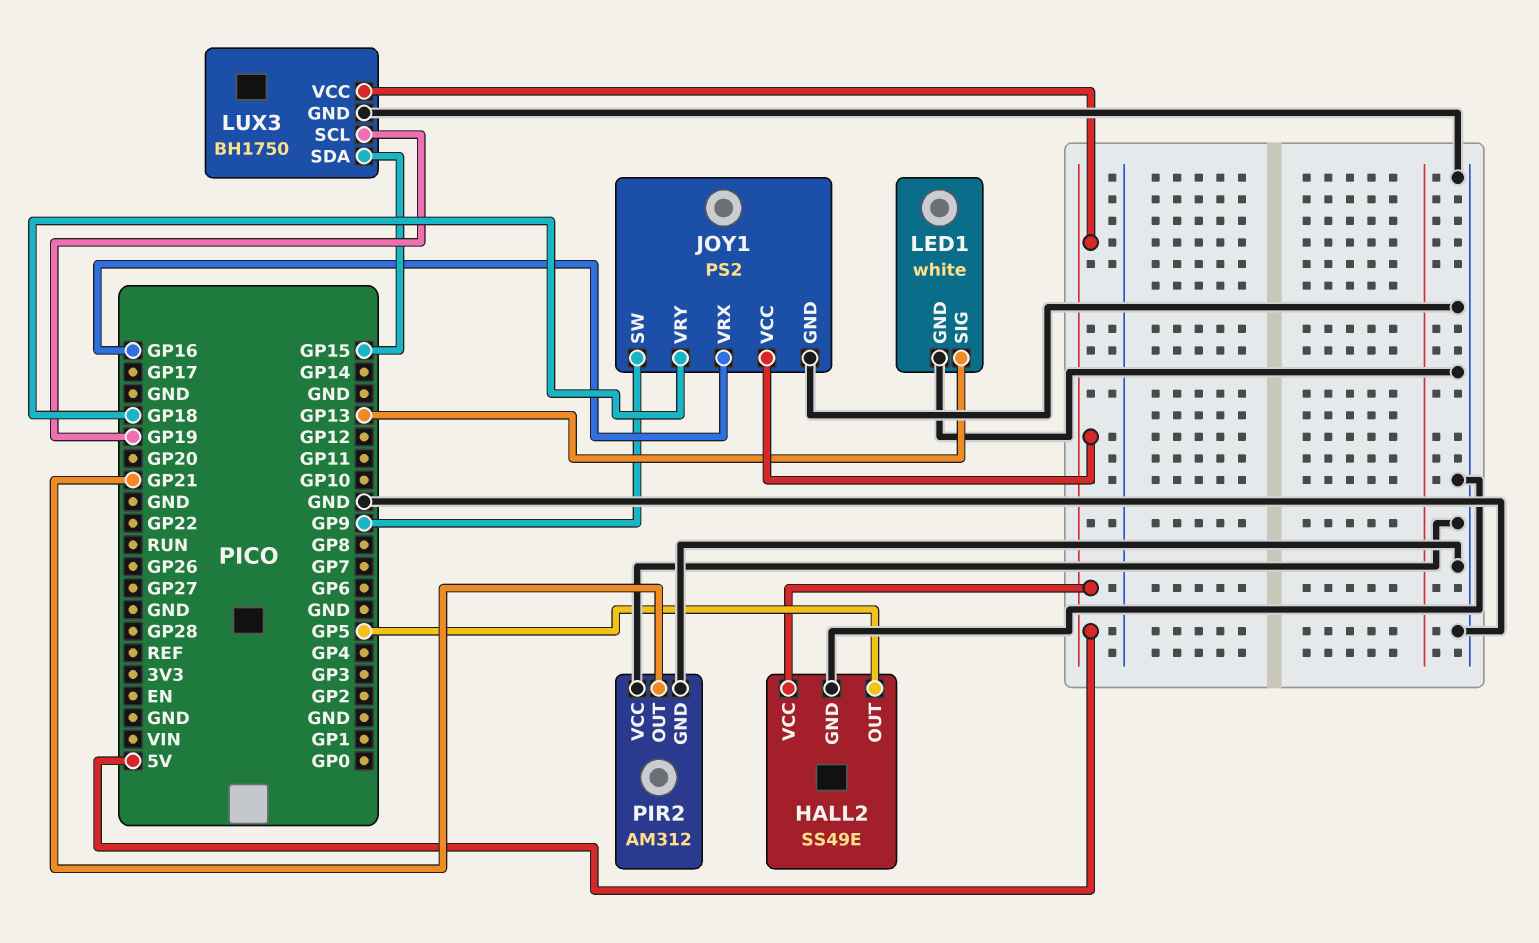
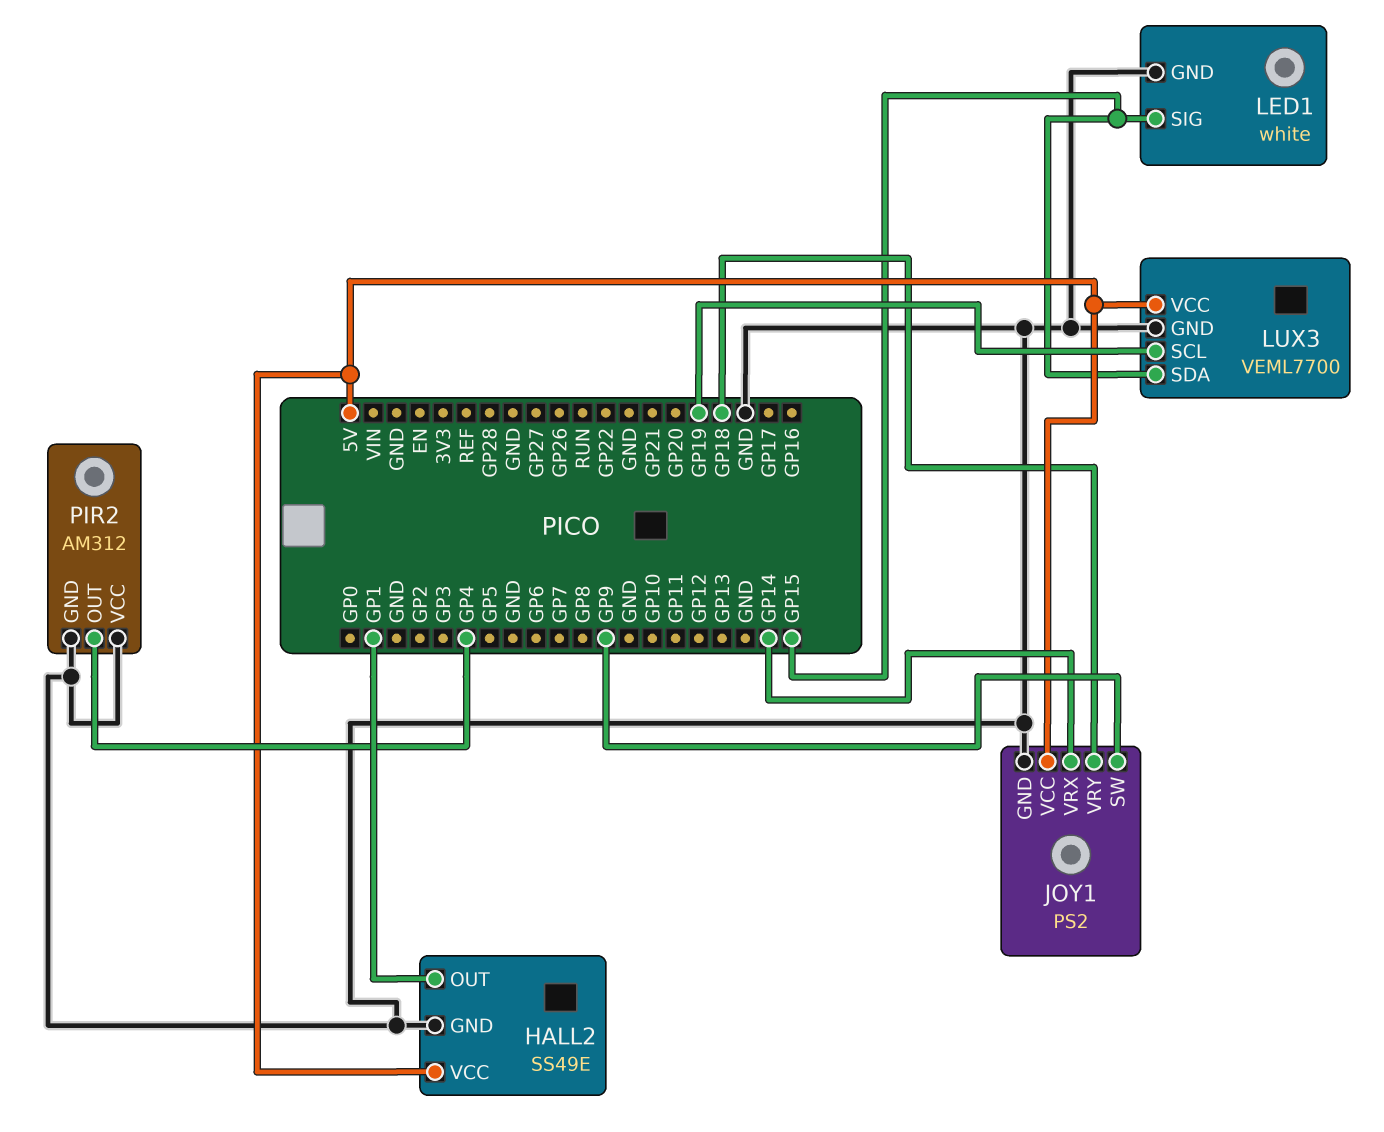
HALL2 pin OUT: GP5 -> GP1
JOY1 pin VRX: GP16 -> GP14
LED1 pin SIG: GP13 -> GP15
LUX3: BH1750 -> VEML7700
PIR2 pin OUT: GP21 -> GP4

